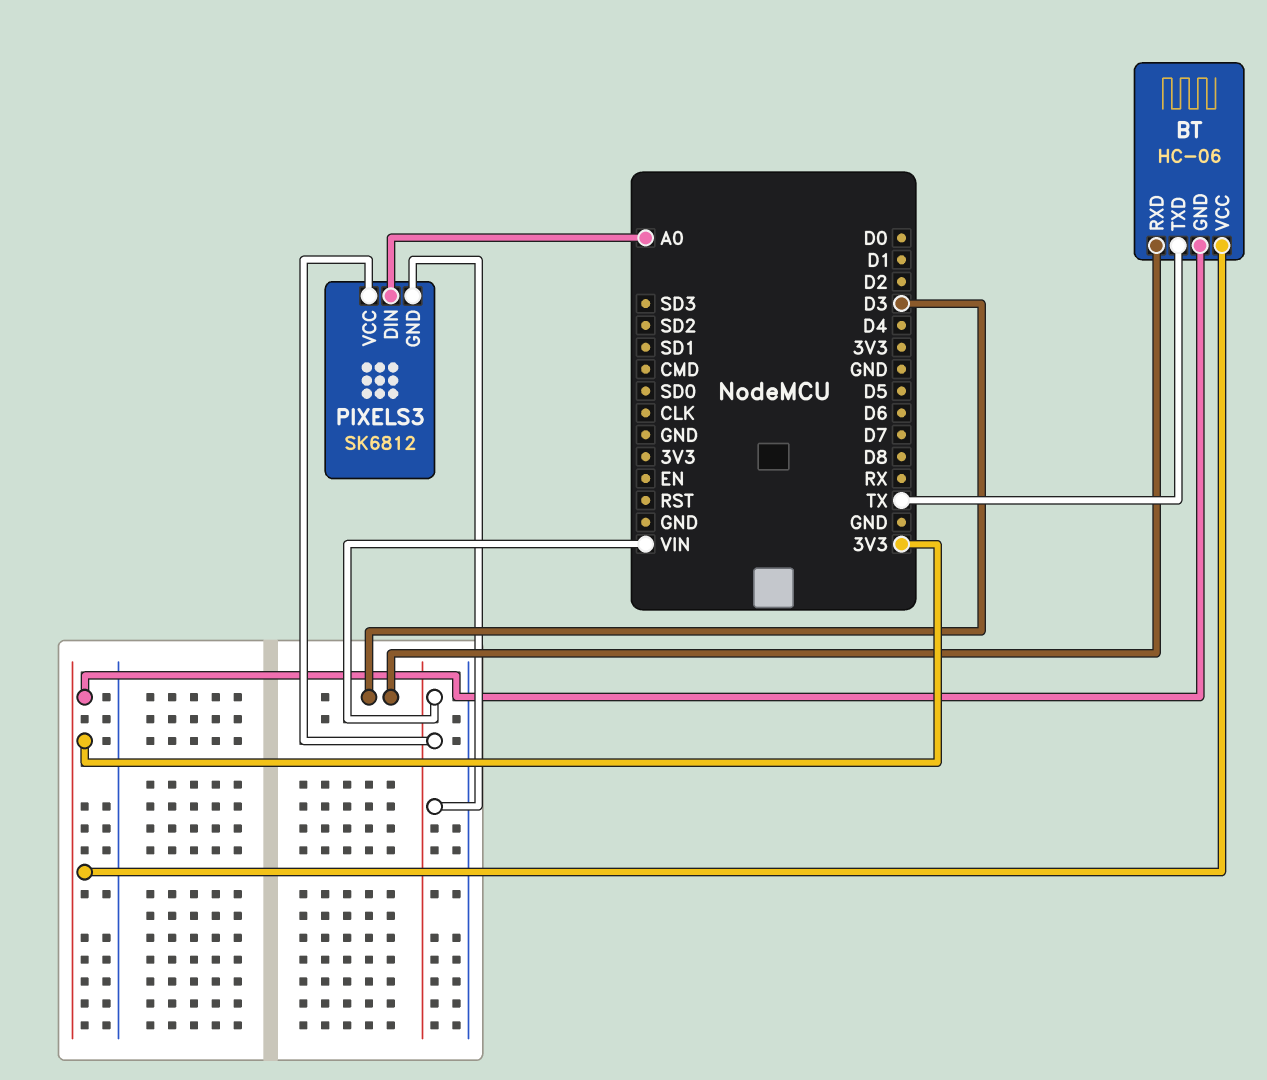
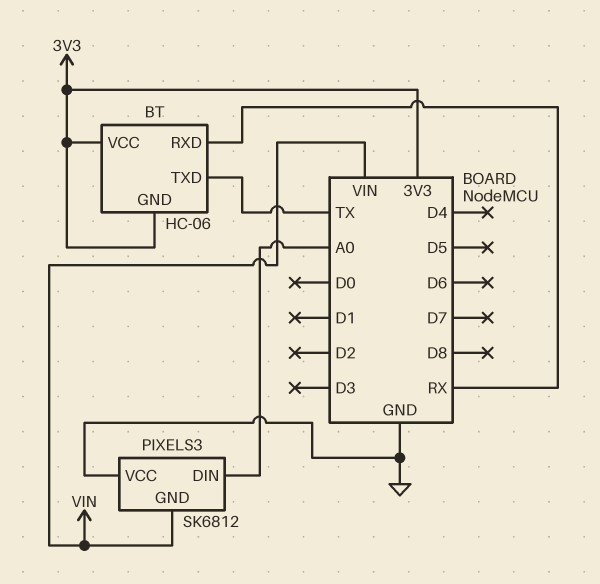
BT pin RXD: D3 -> RX
PIXELS3 pin VCC: VIN -> GND

